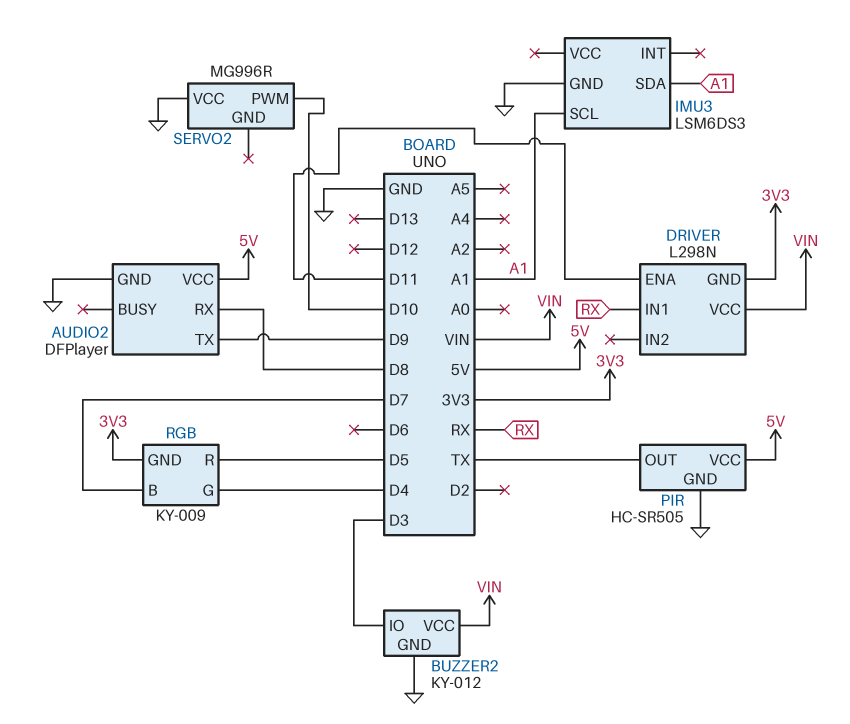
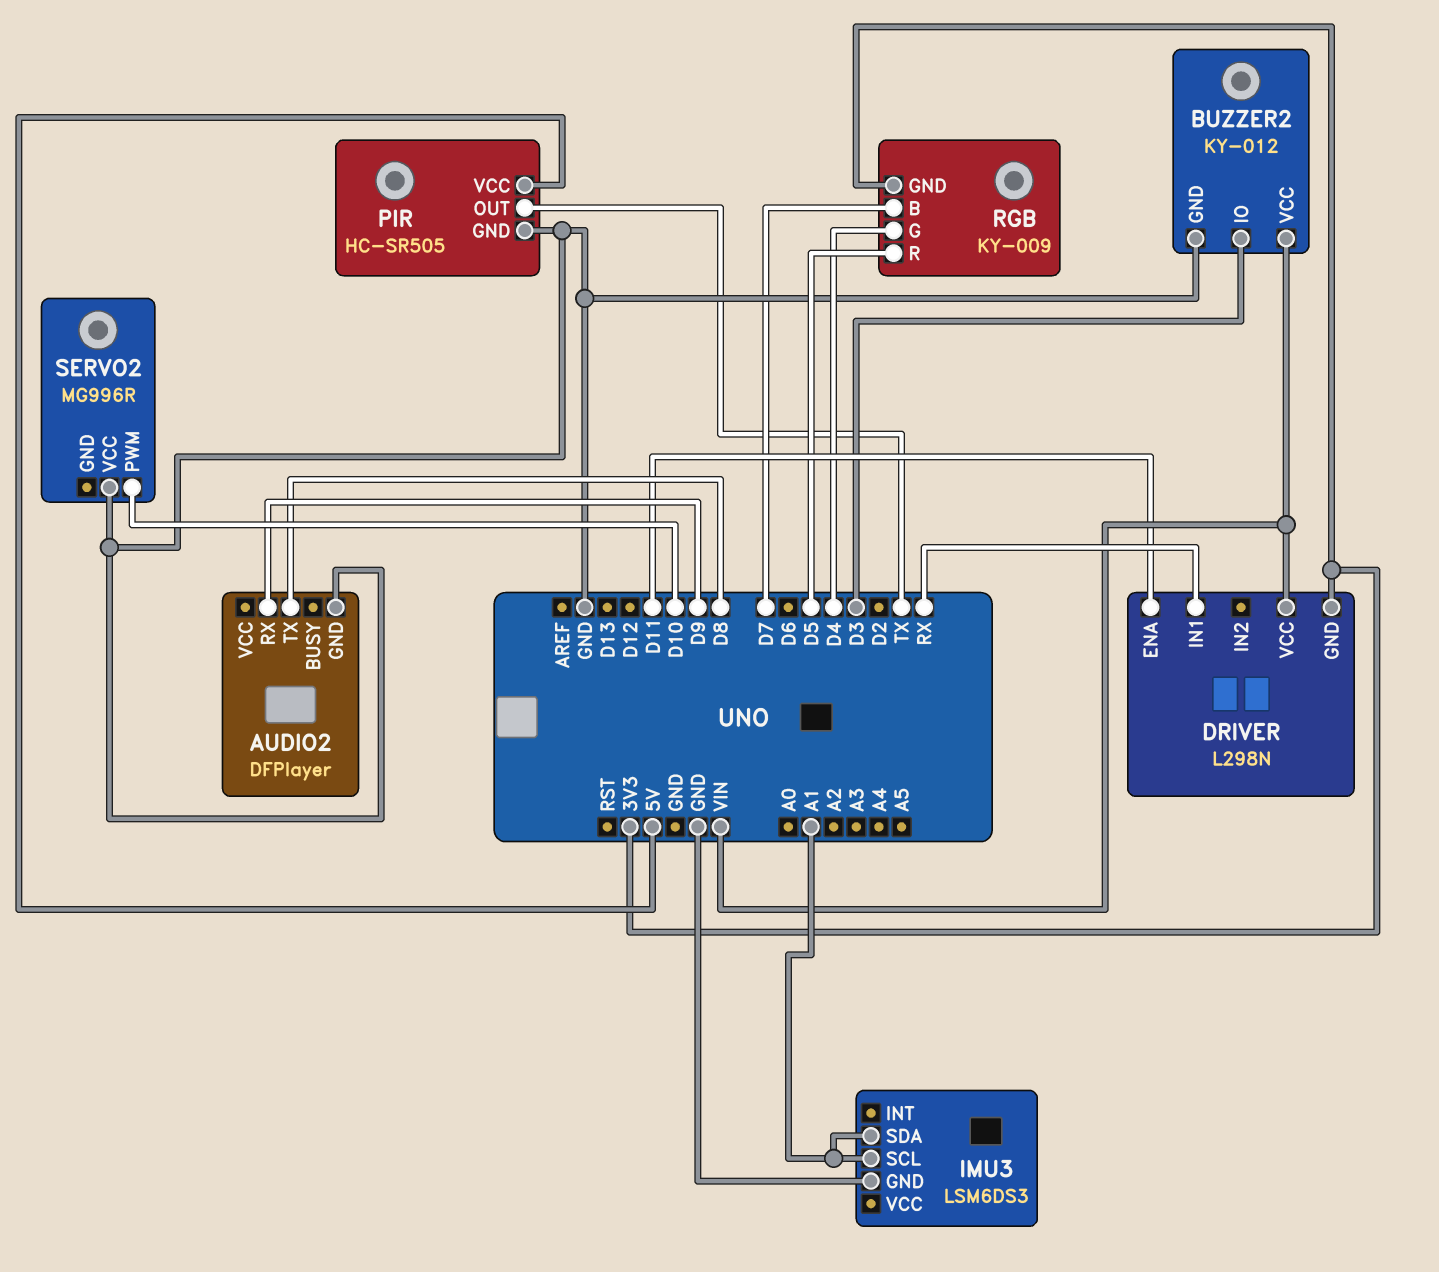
AUDIO2 pin RX: D8 -> D9
AUDIO2 pin TX: D9 -> D8
AUDIO2 pin VCC: 5V -> none

